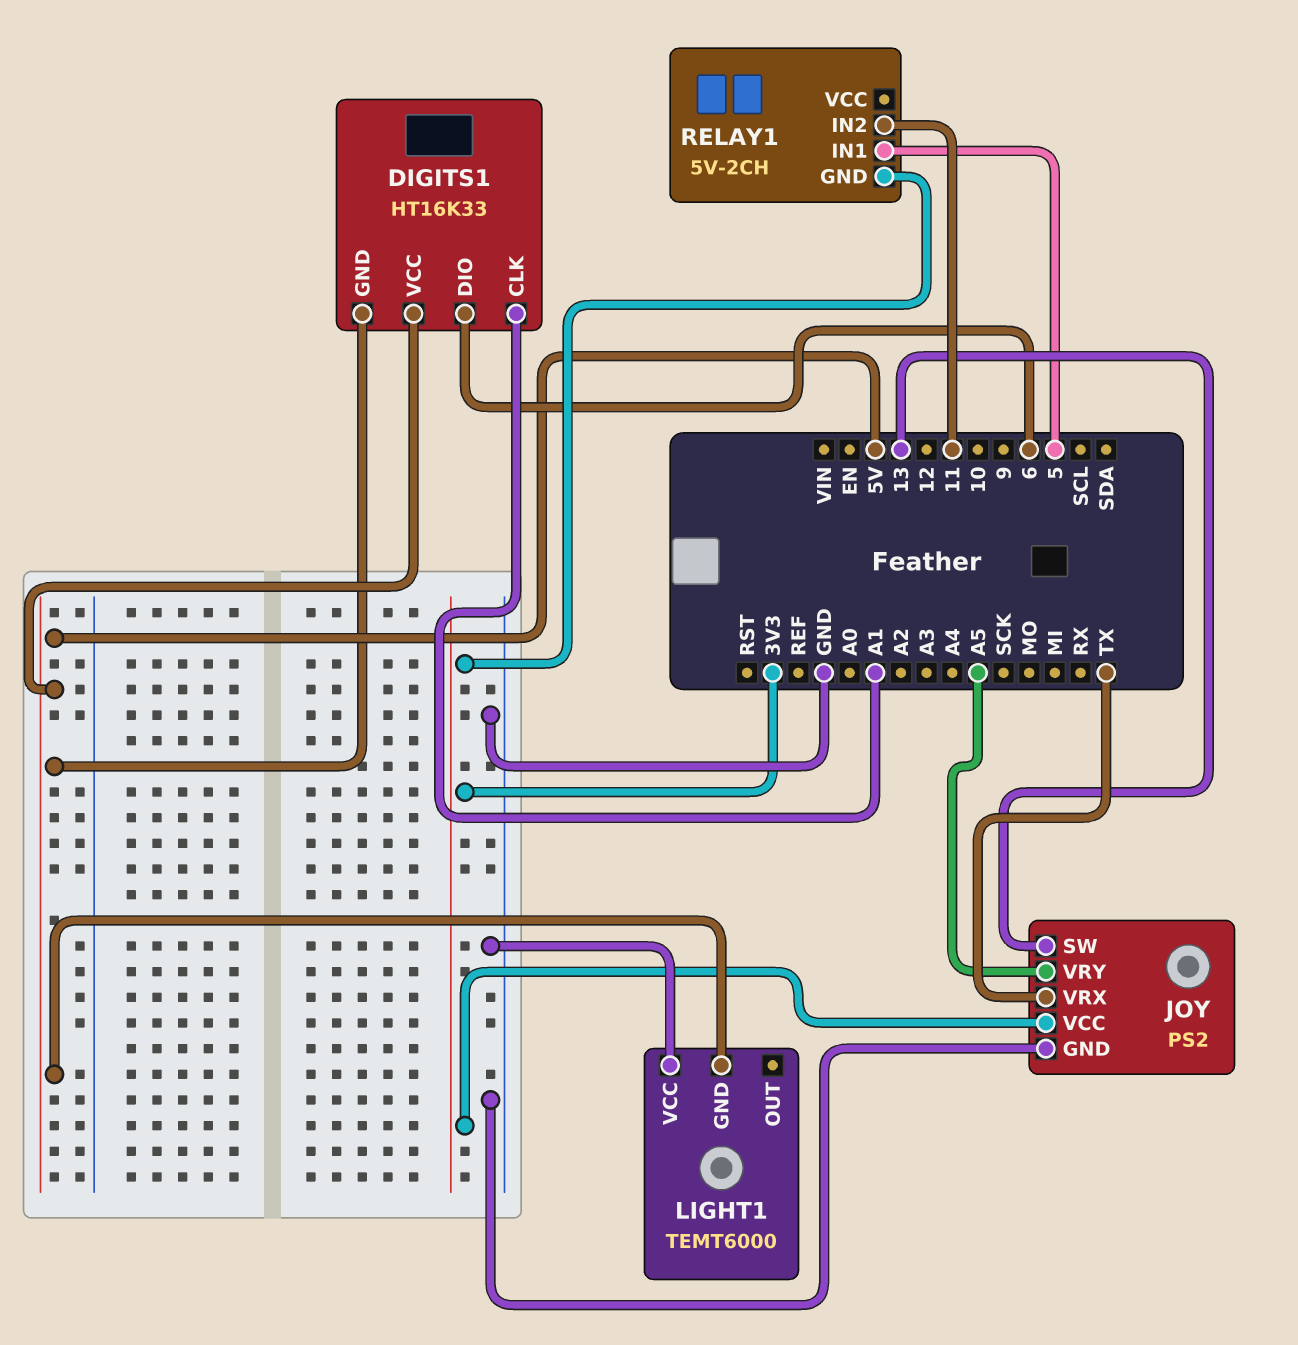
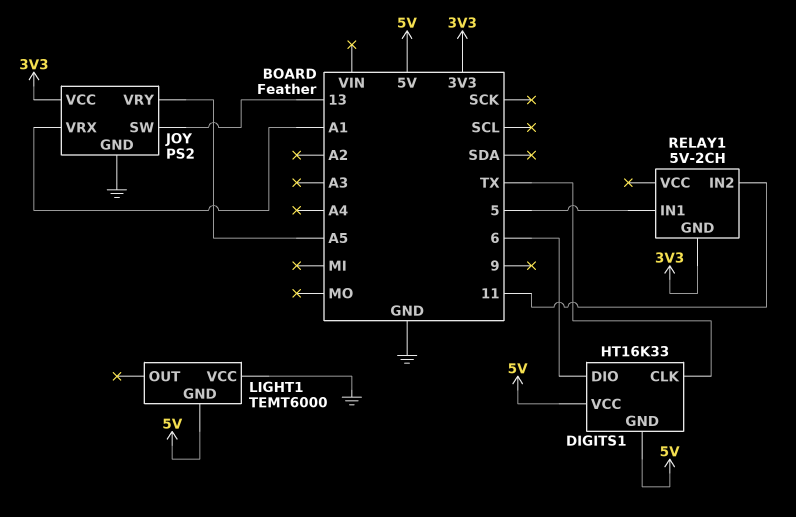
DIGITS1 pin CLK: A1 -> TX
JOY pin VRX: TX -> A1

